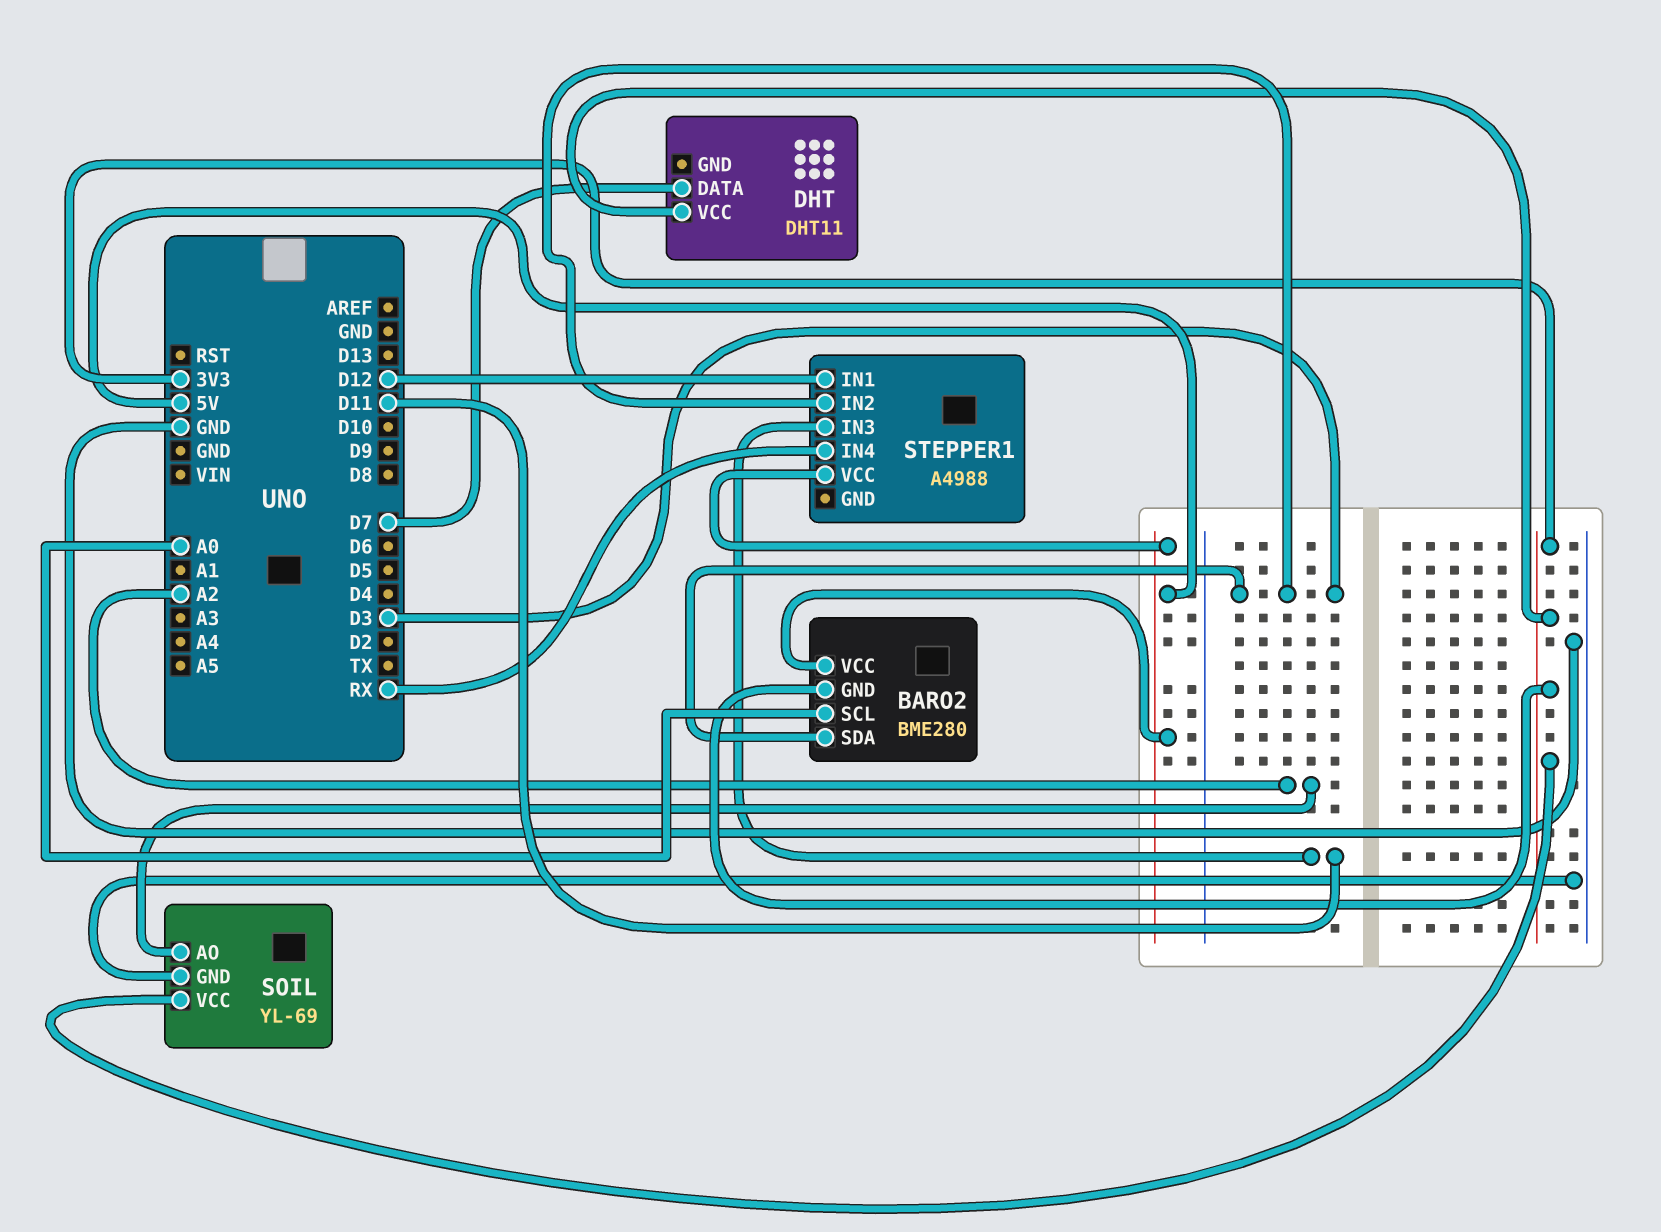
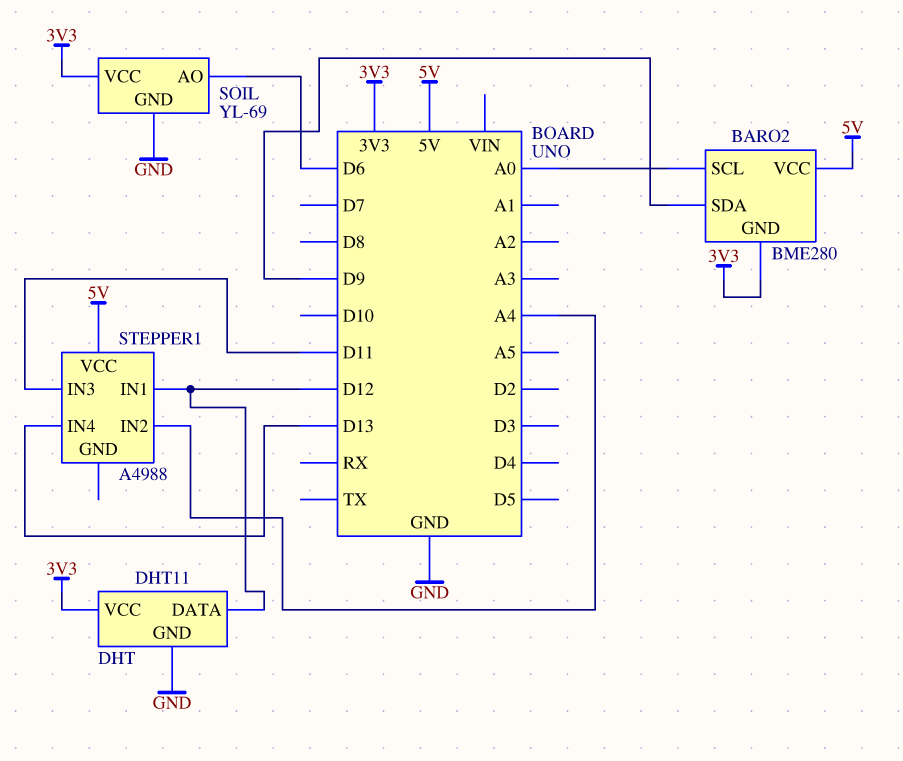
BARO2 pin SDA: D3 -> D9
DHT pin DATA: D7 -> D12
DHT pin GND: none -> GND
SOIL pin AO: A2 -> D6
STEPPER1 pin IN2: D3 -> A4
STEPPER1 pin IN4: RX -> D13

